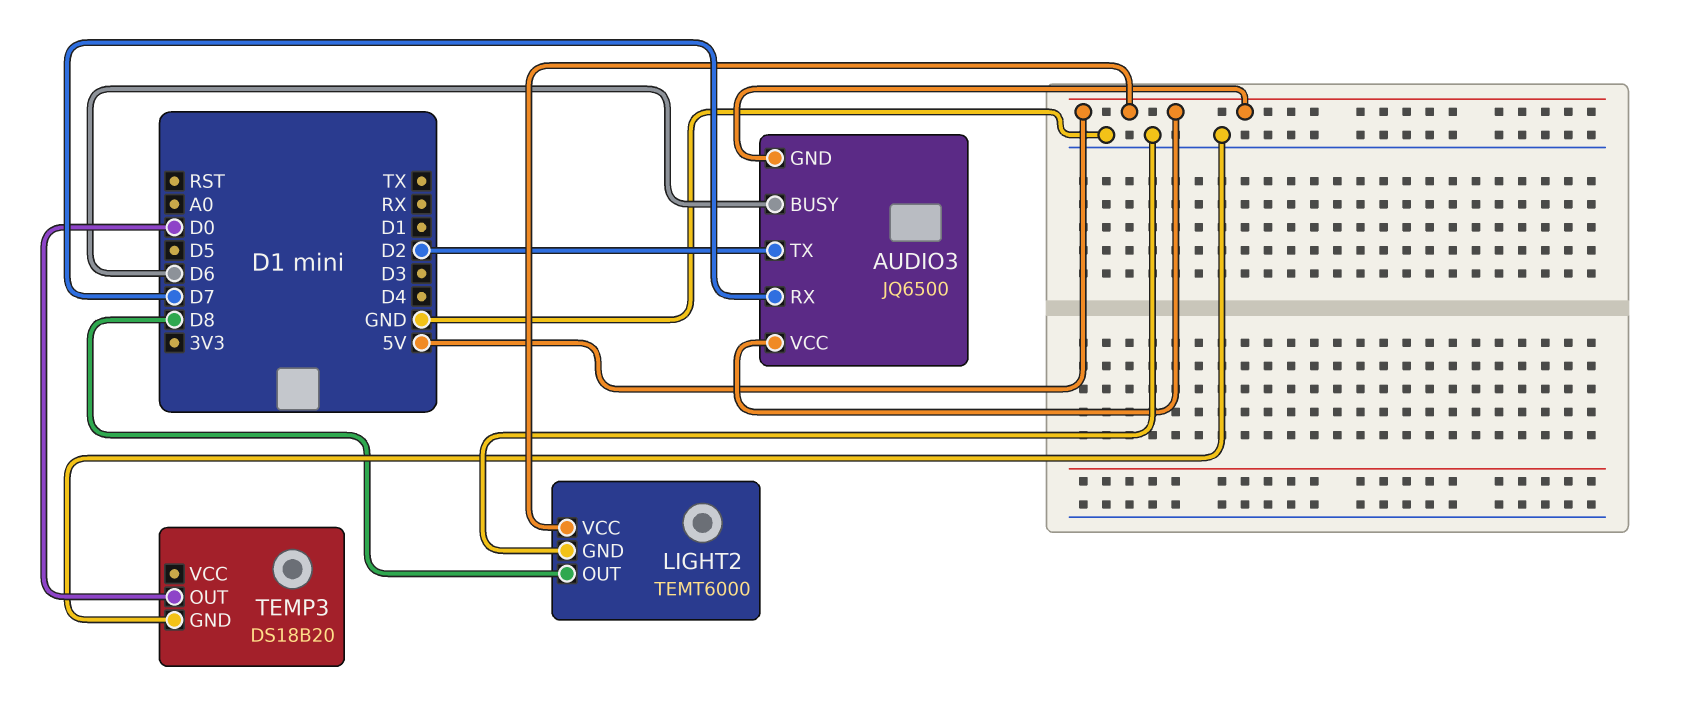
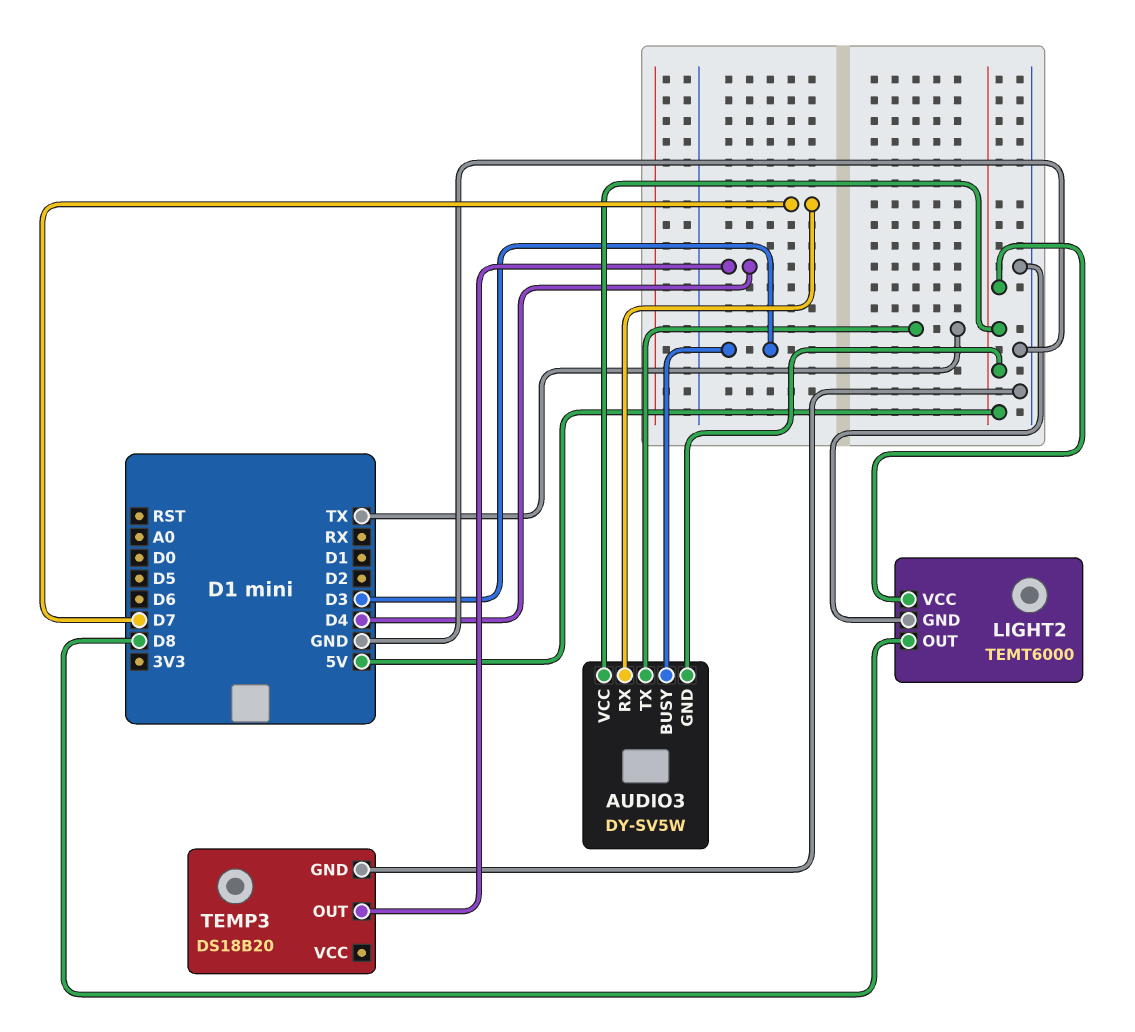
AUDIO3: JQ6500 -> DY-SV5W
AUDIO3 pin BUSY: D6 -> D3
AUDIO3 pin TX: D2 -> TX
TEMP3 pin OUT: D0 -> D4

